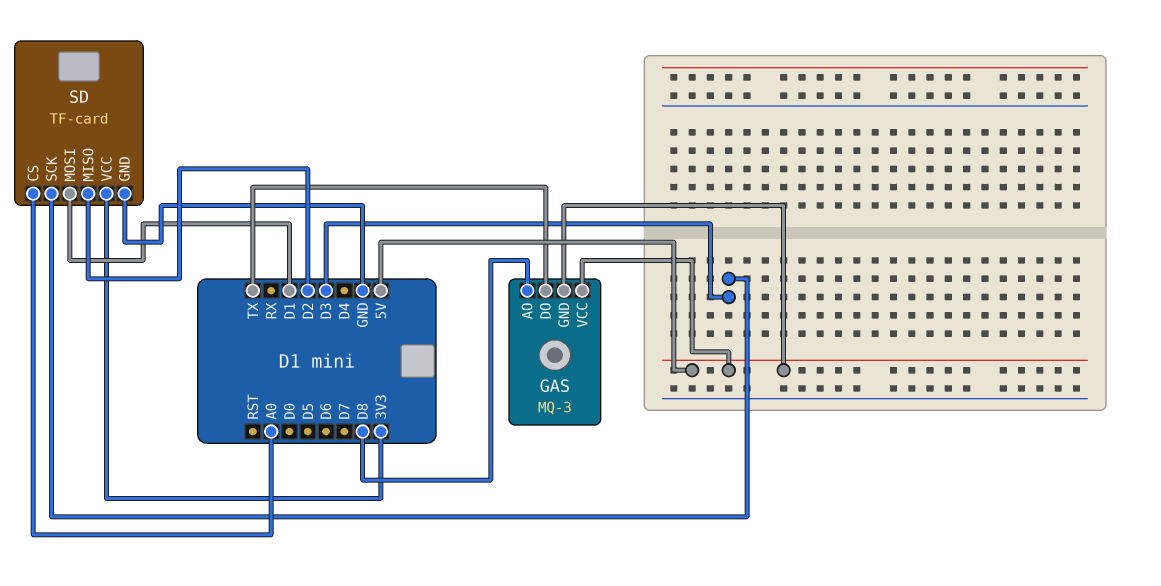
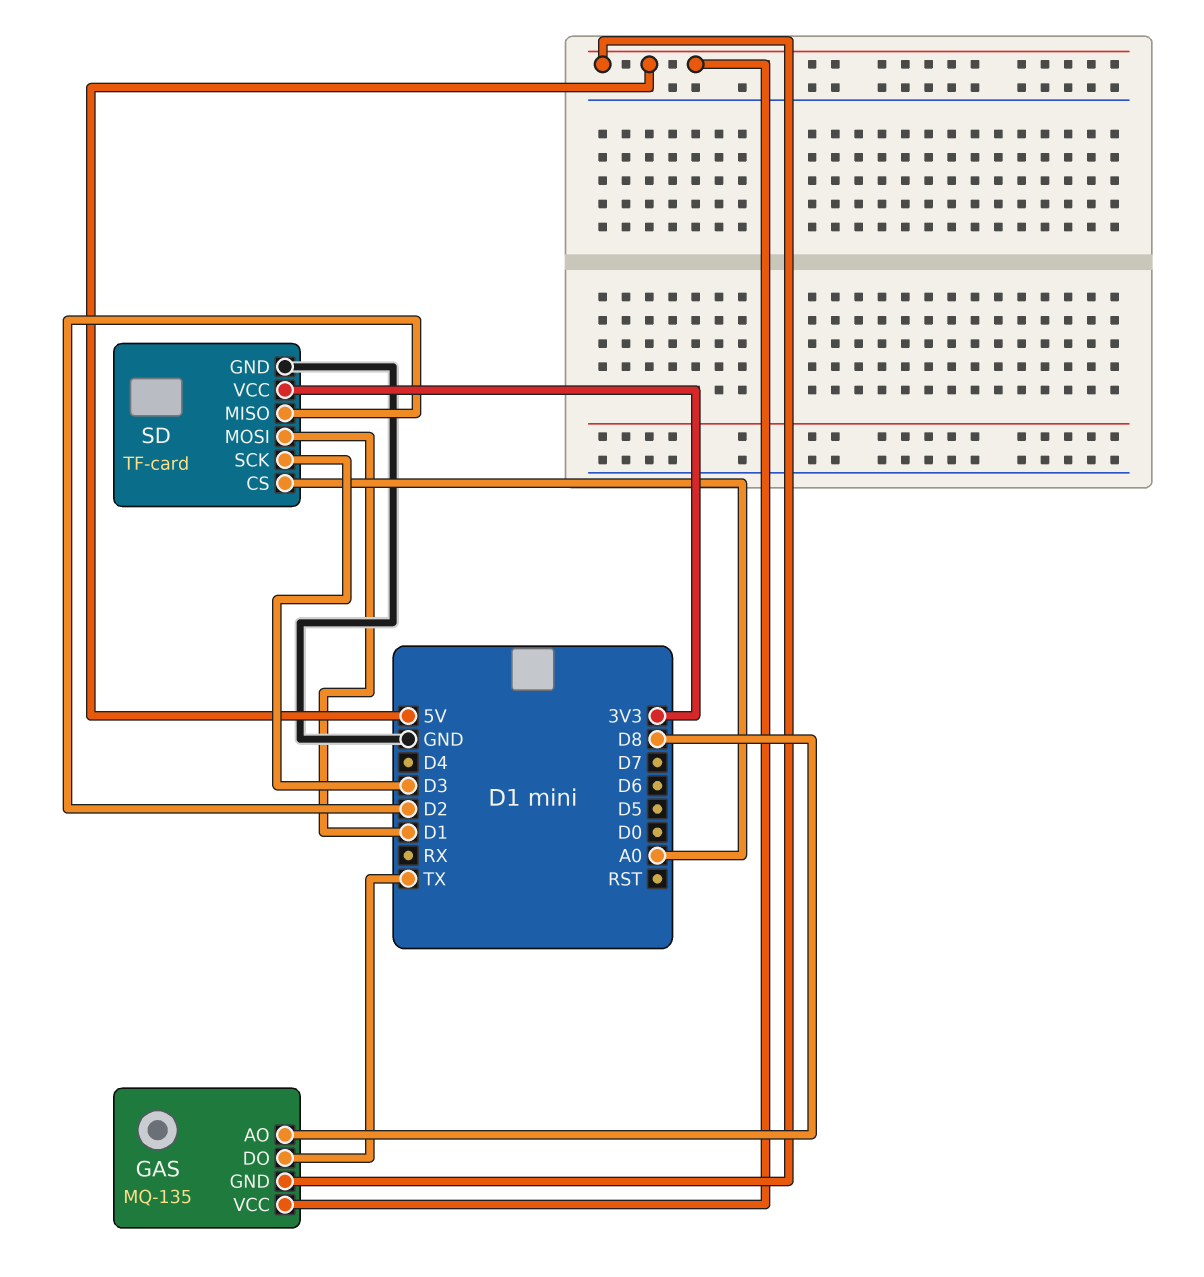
GAS: MQ-3 -> MQ-135

